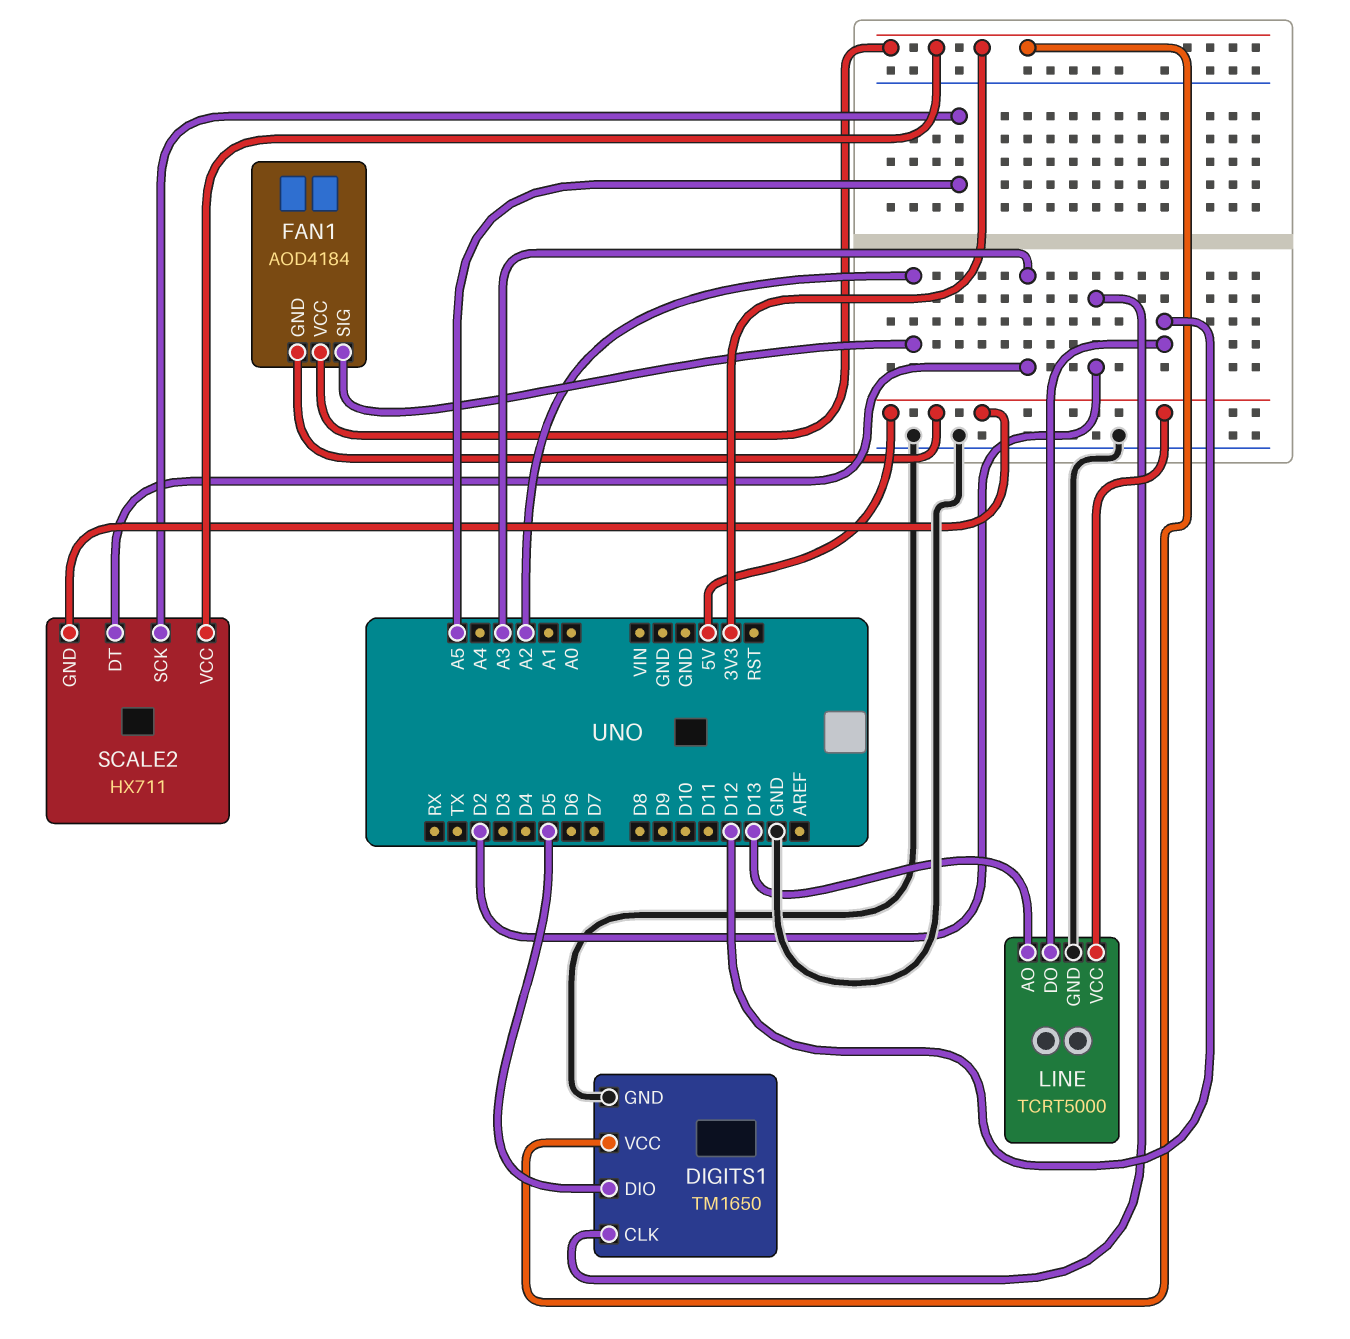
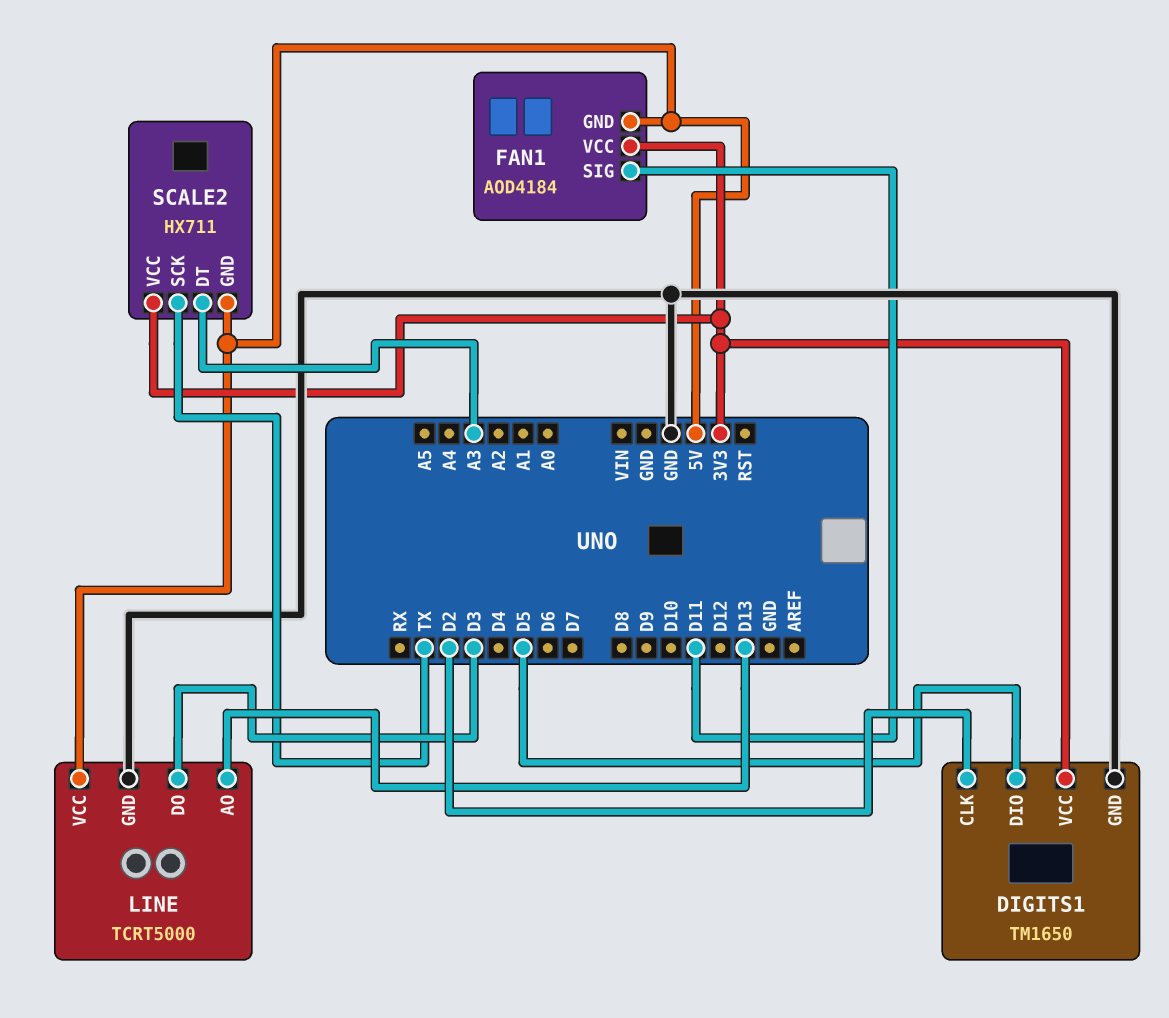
FAN1 pin SIG: A2 -> D11
LINE pin DO: D12 -> D3
SCALE2 pin SCK: A5 -> TX

